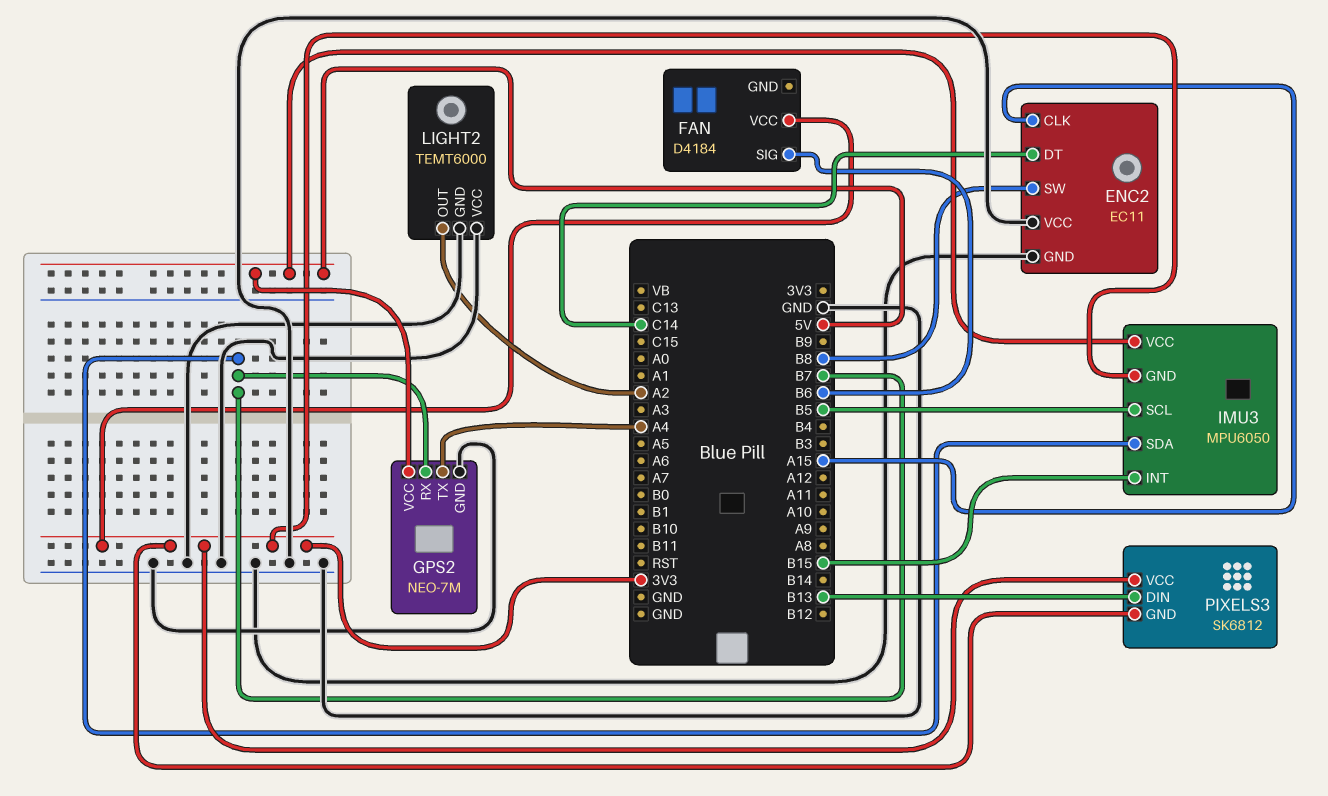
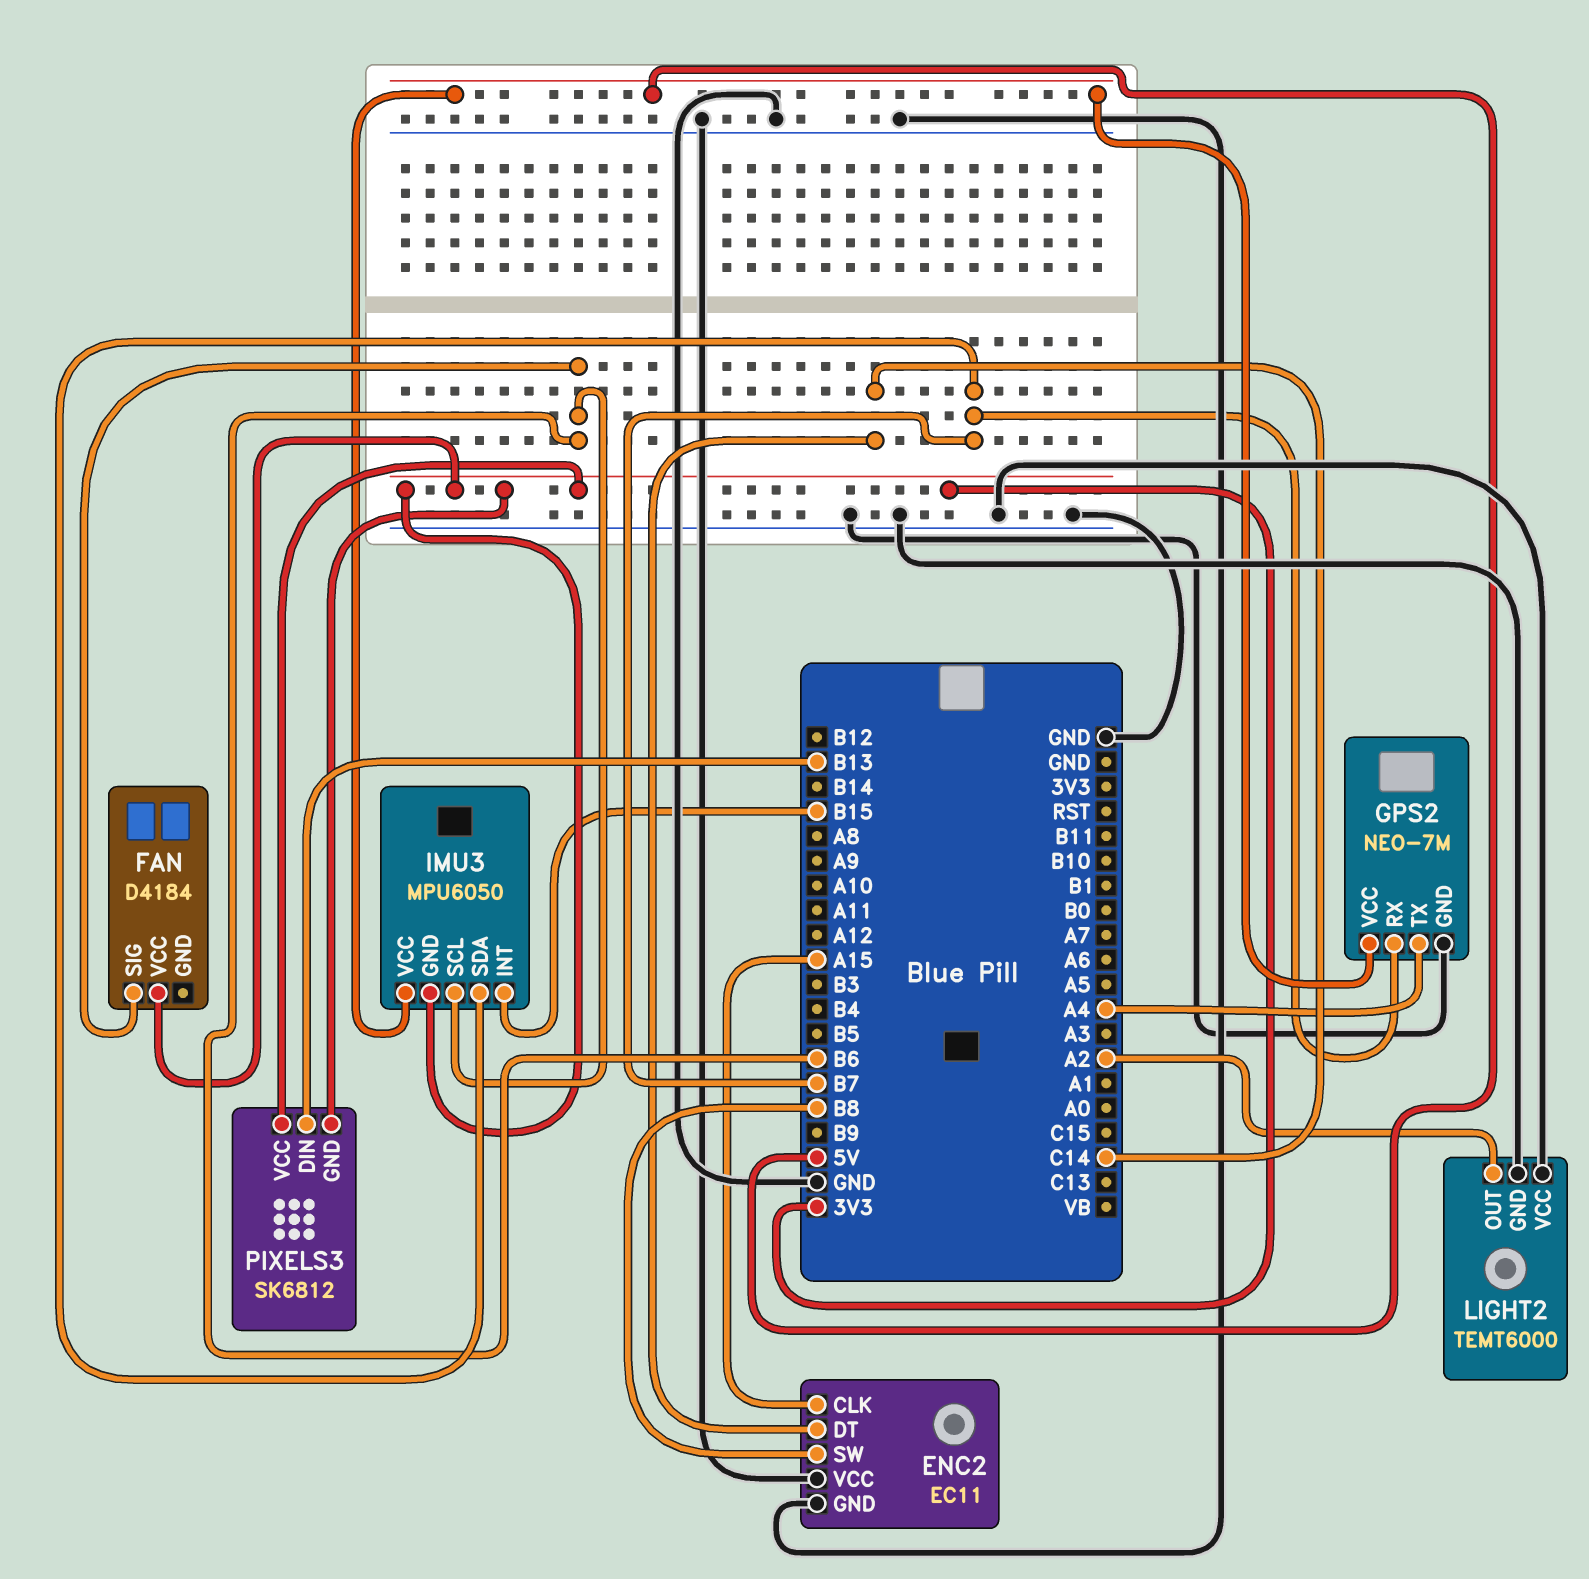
IMU3 pin SCL: B5 -> B6

